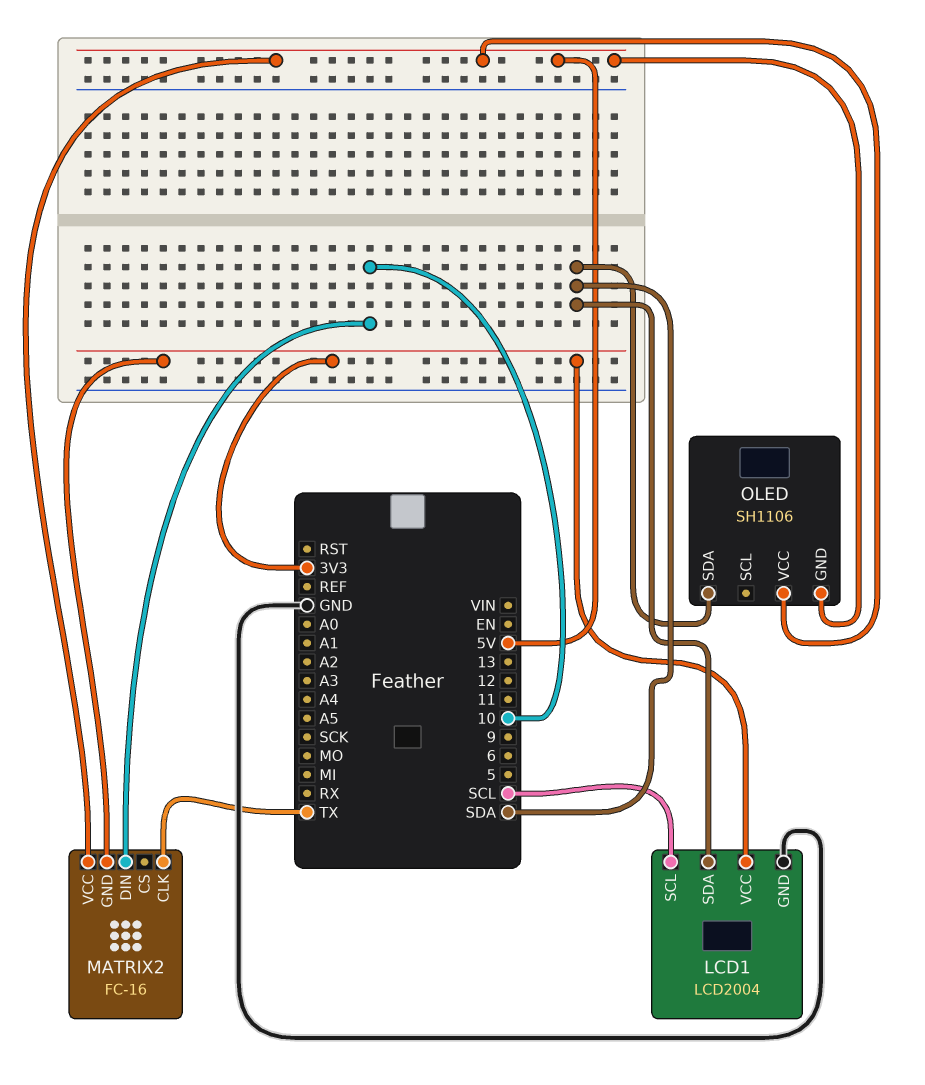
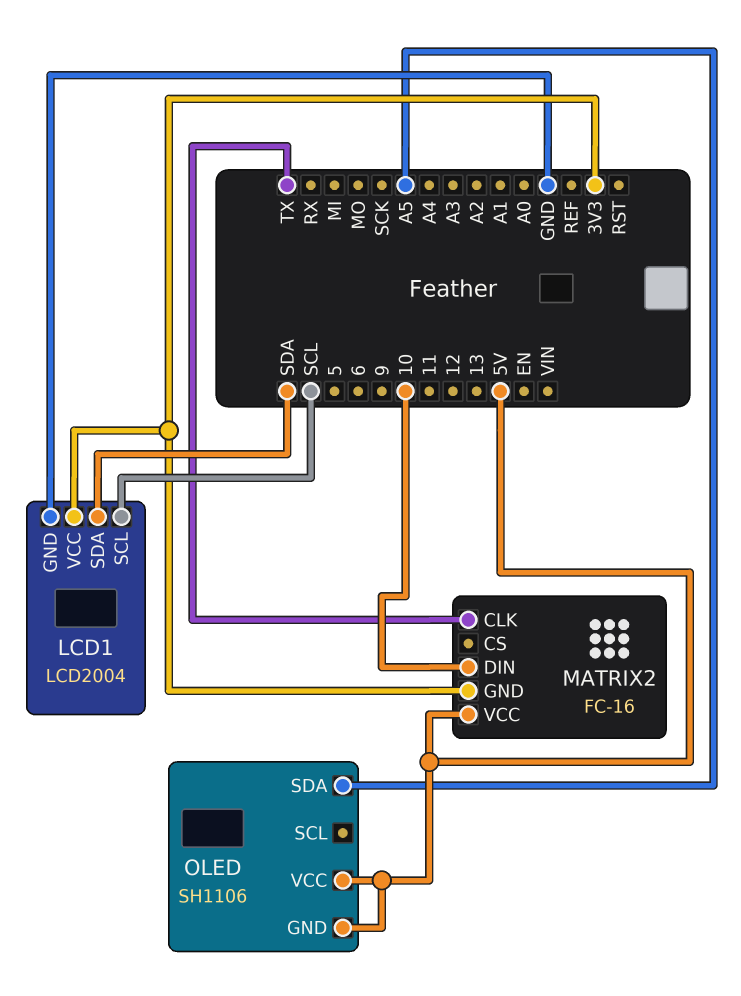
OLED pin SDA: SDA -> A5

